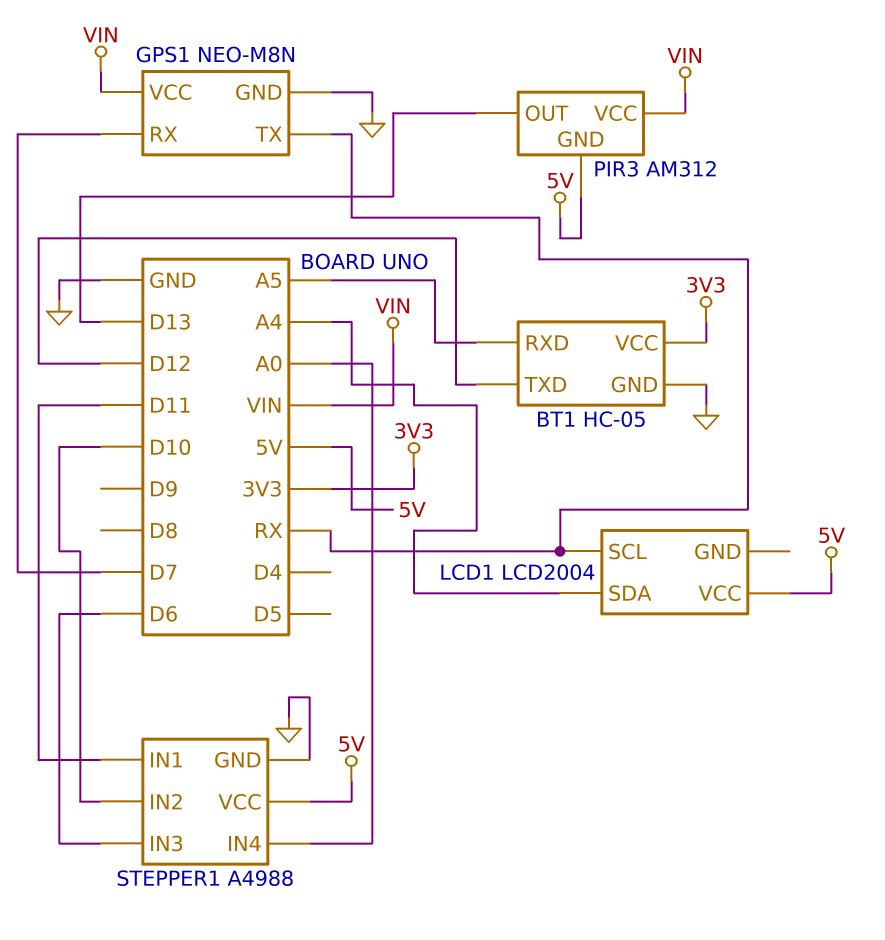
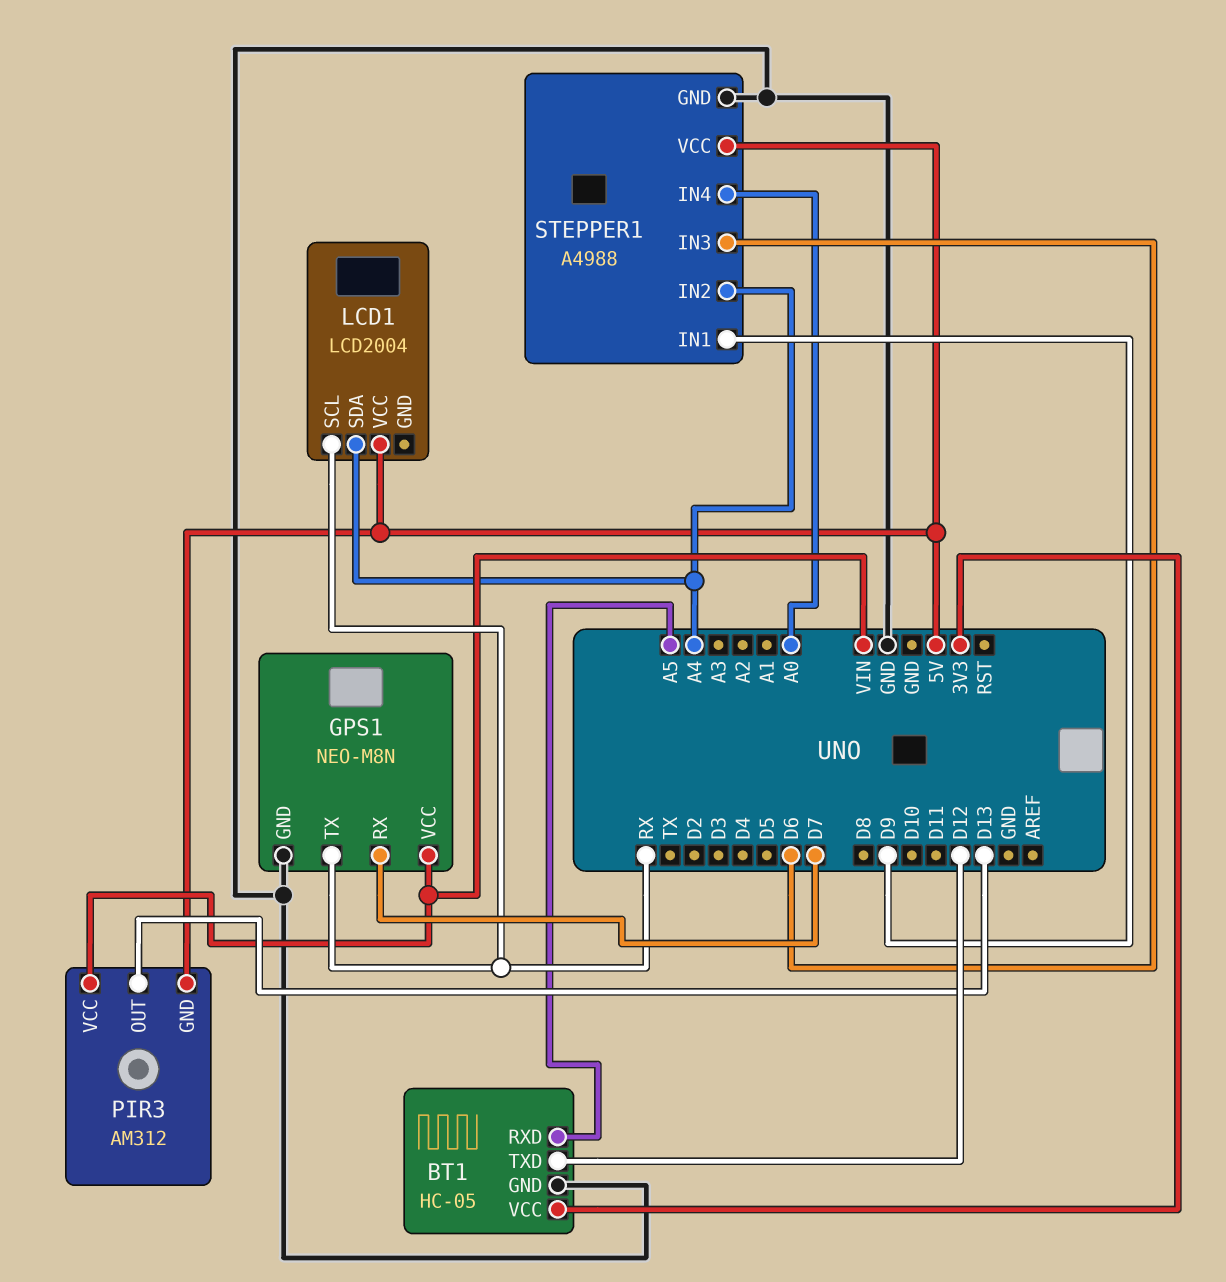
STEPPER1 pin IN1: D11 -> D9
STEPPER1 pin IN2: D10 -> A4

